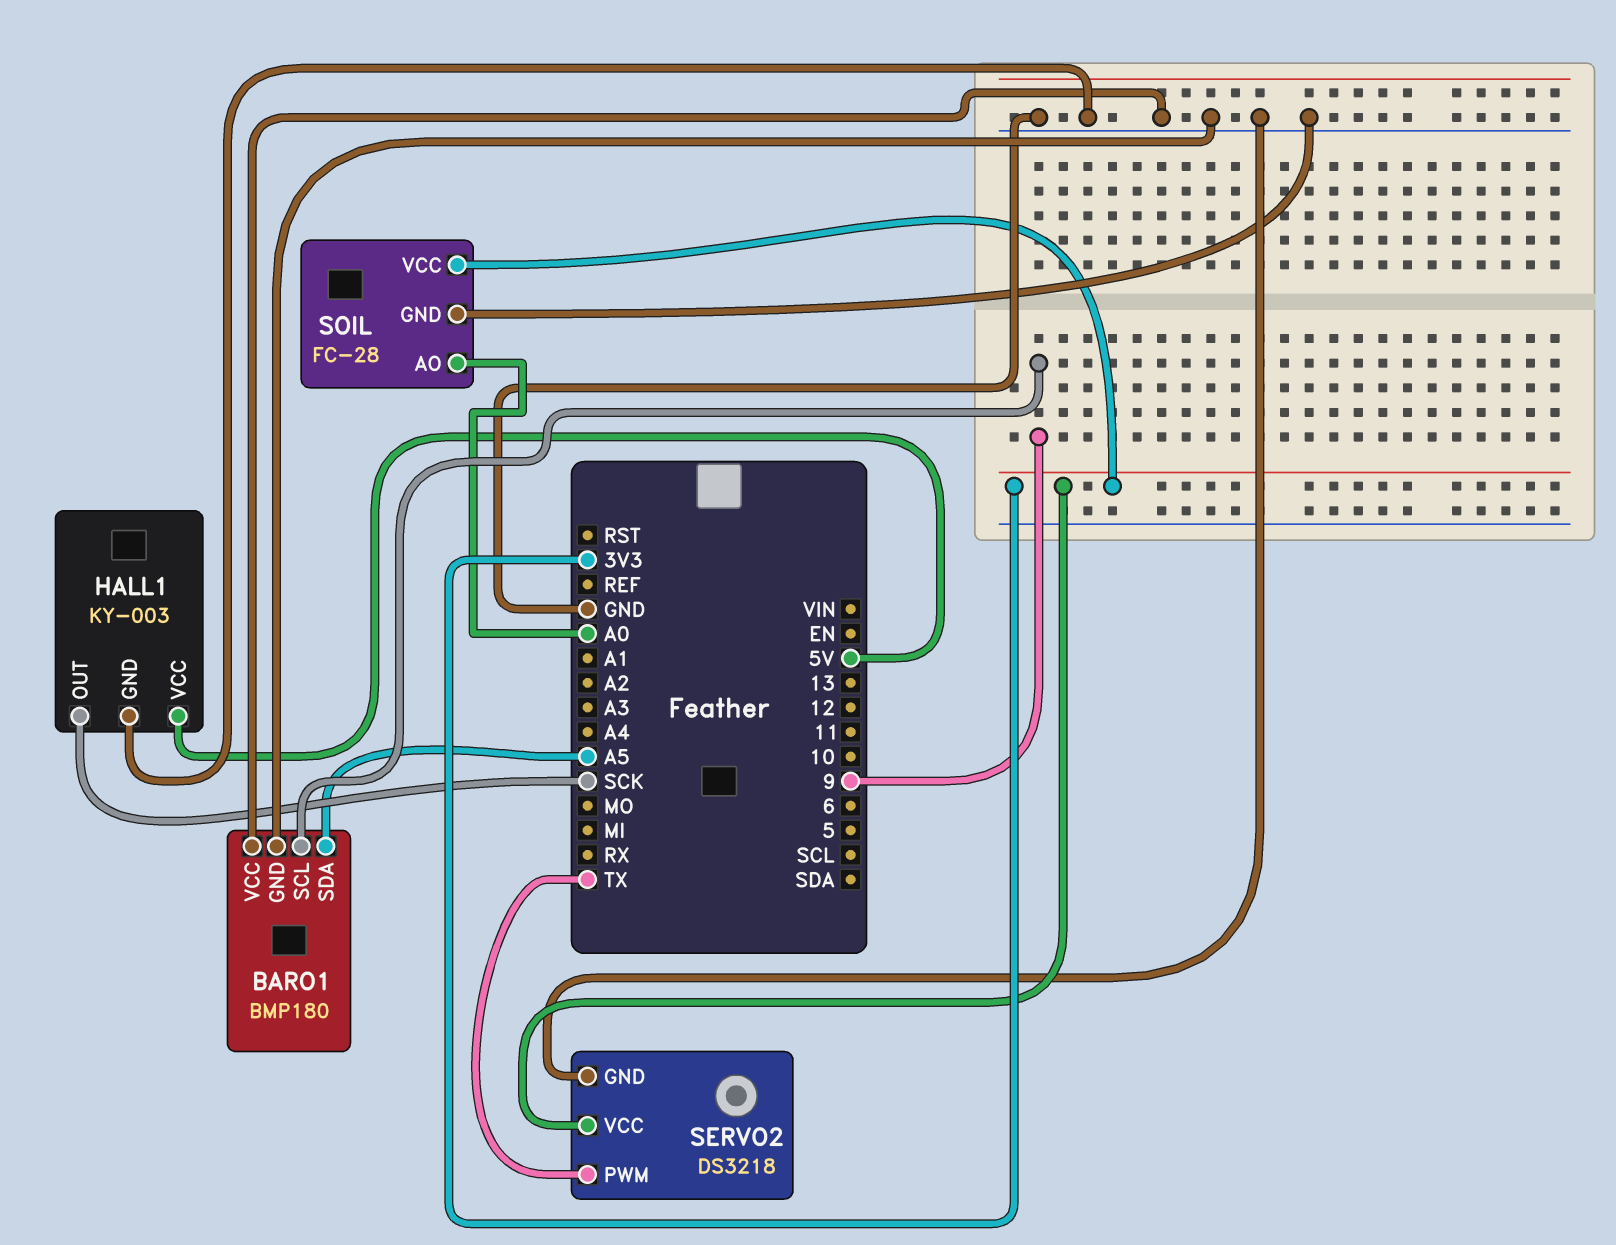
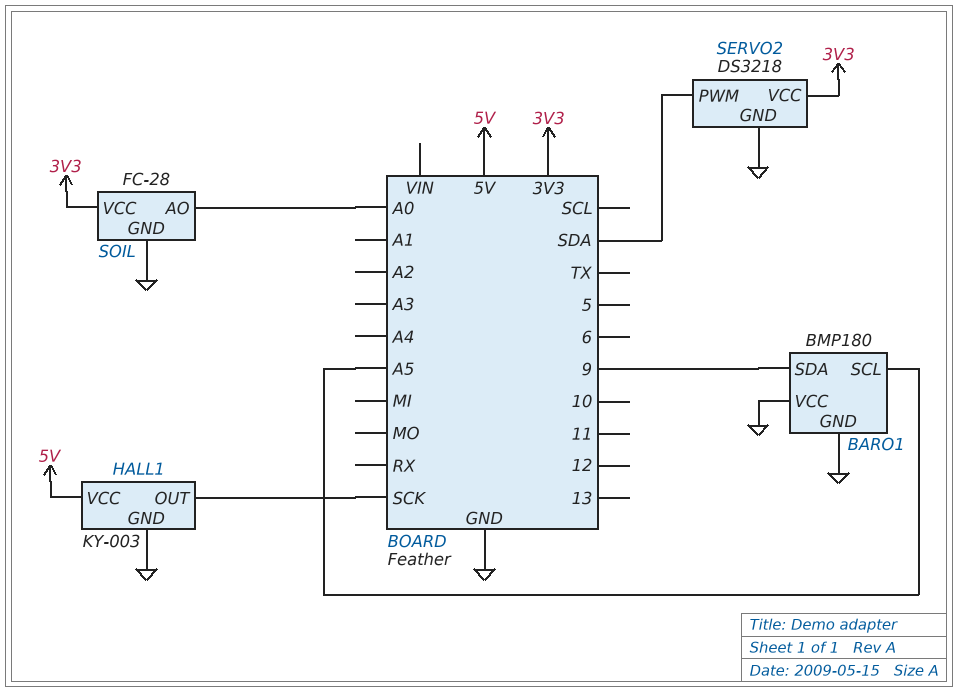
BARO1 pin SCL: 9 -> A5
BARO1 pin SDA: A5 -> 9
SERVO2 pin PWM: TX -> SDA

